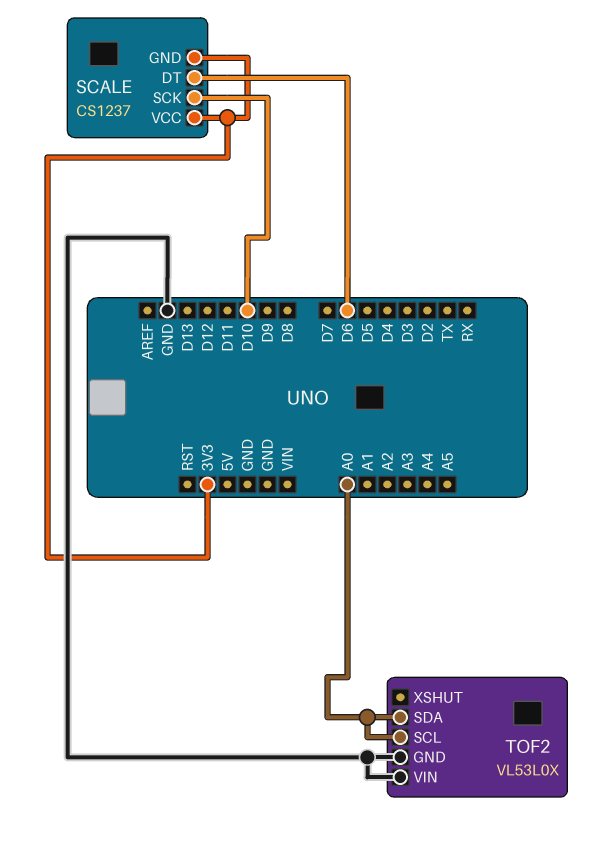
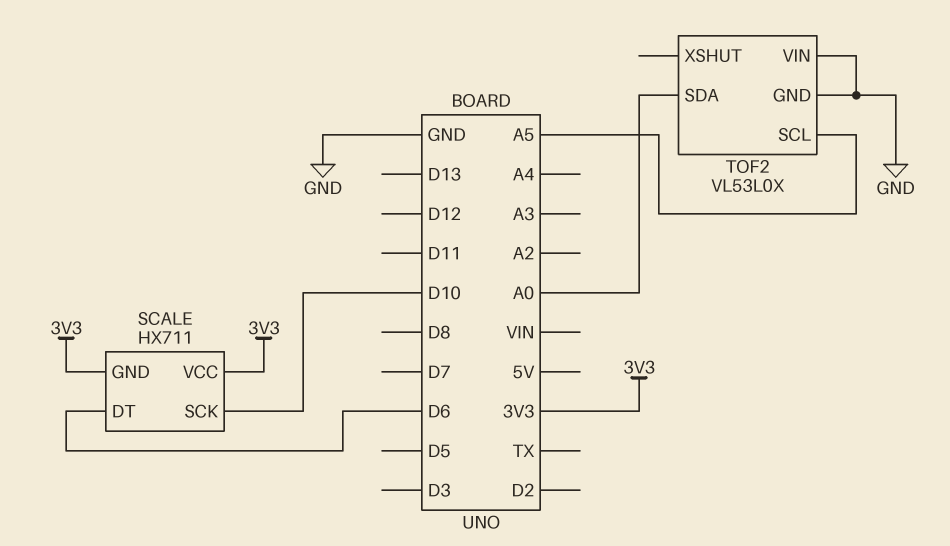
SCALE: CS1237 -> HX711
TOF2 pin SCL: A0 -> A5

